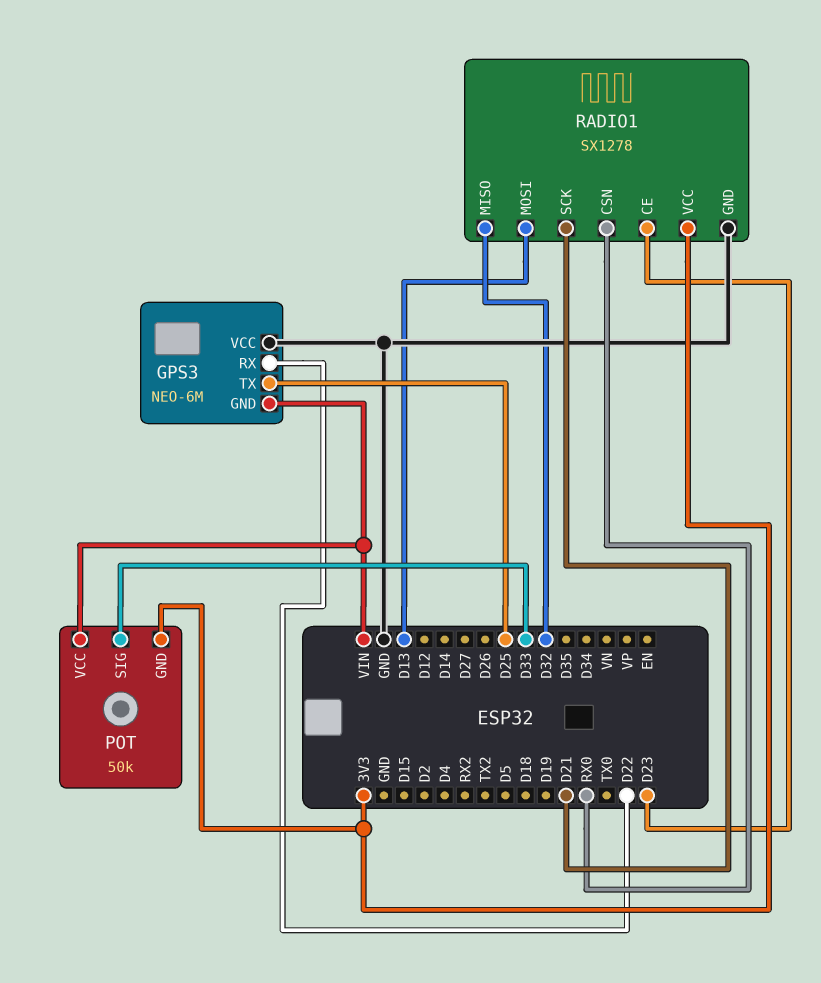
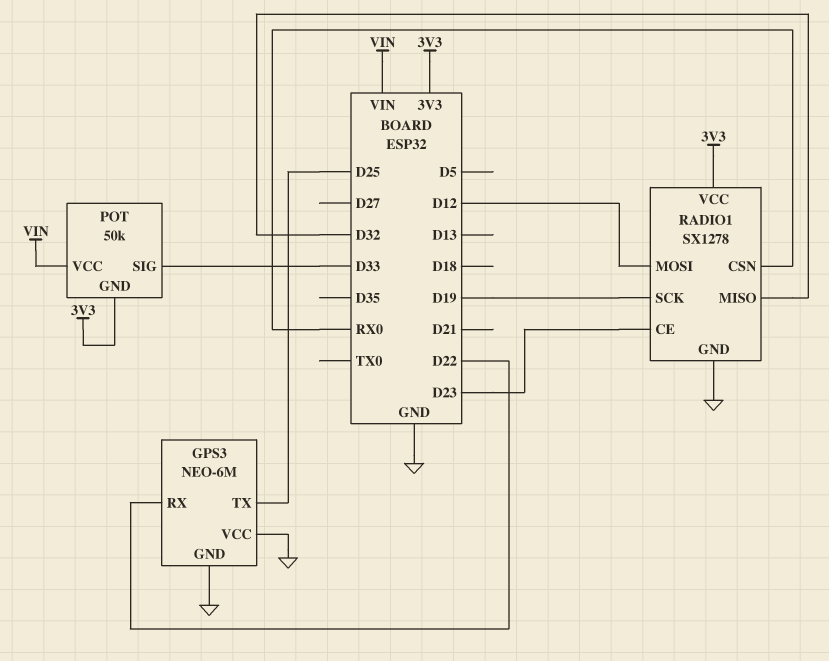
GPS3 pin GND: VIN -> GND
RADIO1 pin MOSI: D13 -> D12
RADIO1 pin SCK: D21 -> D19

